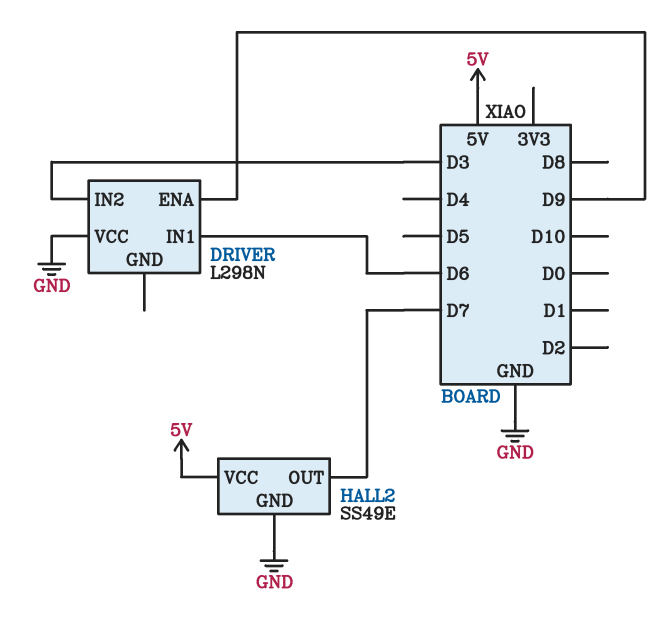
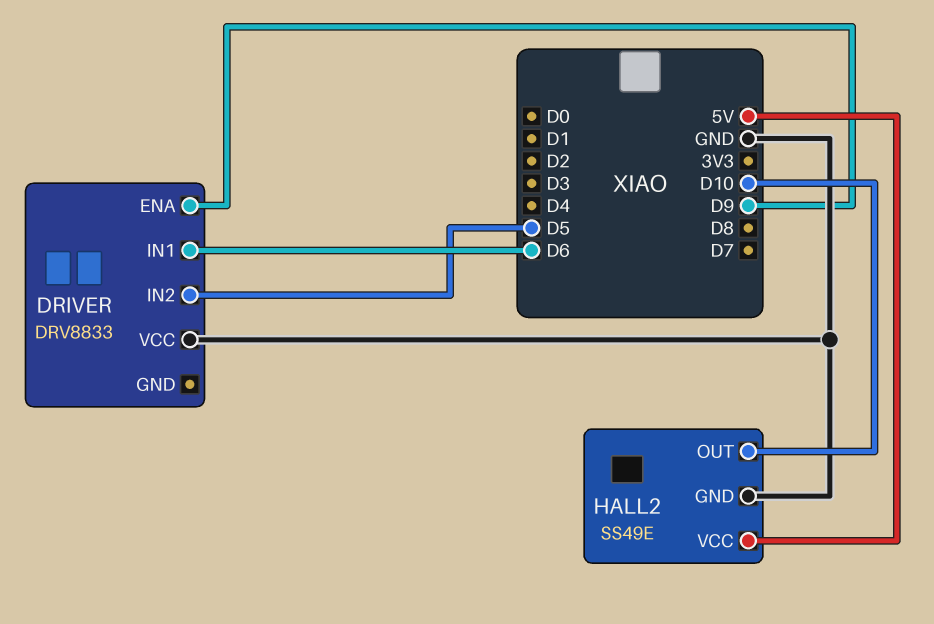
DRIVER: L298N -> DRV8833
DRIVER pin IN2: D3 -> D5
HALL2 pin OUT: D7 -> D10

